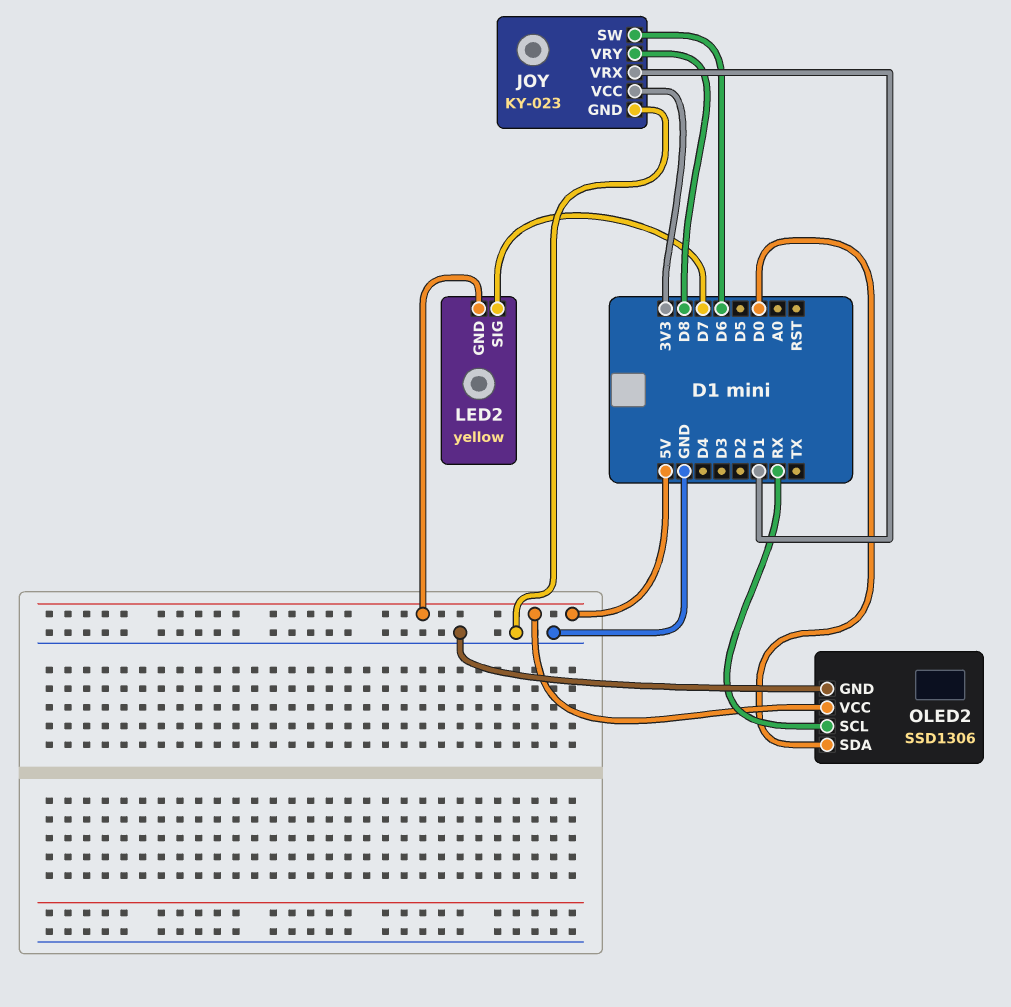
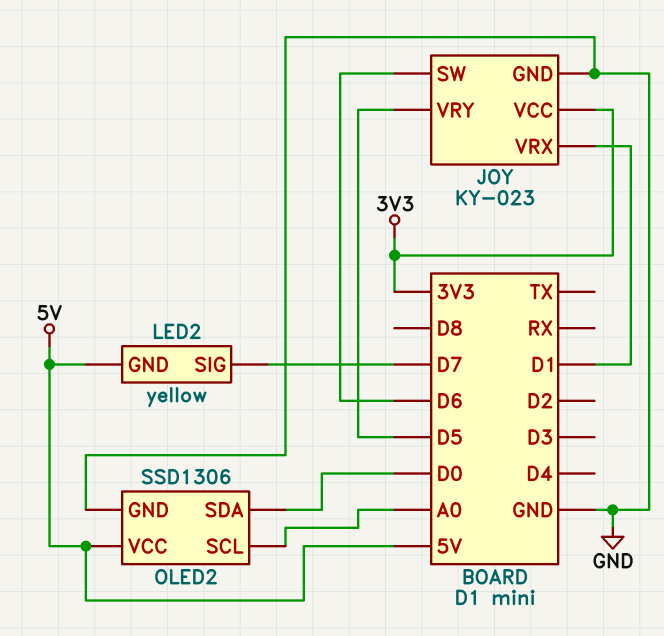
JOY pin VRY: D8 -> D5
OLED2 pin SCL: RX -> A0

